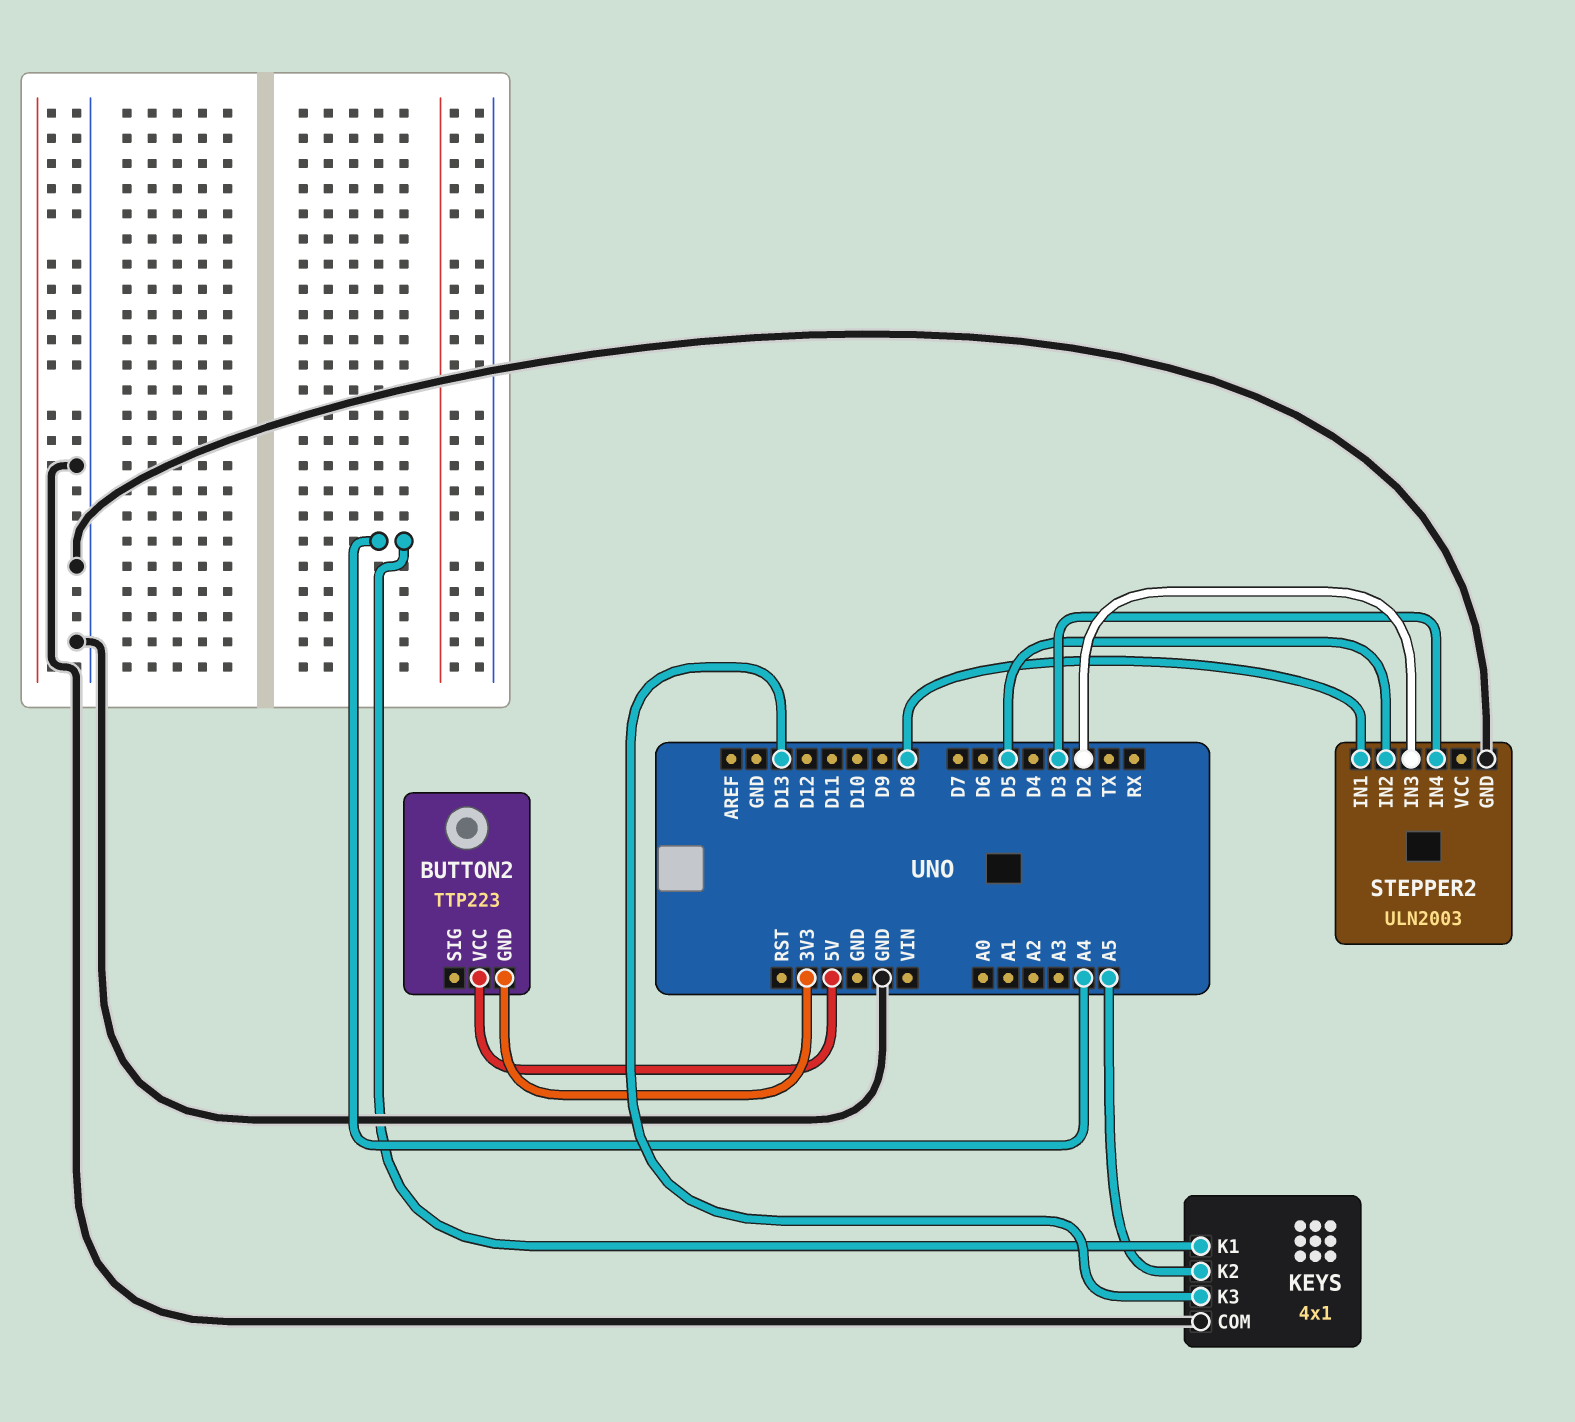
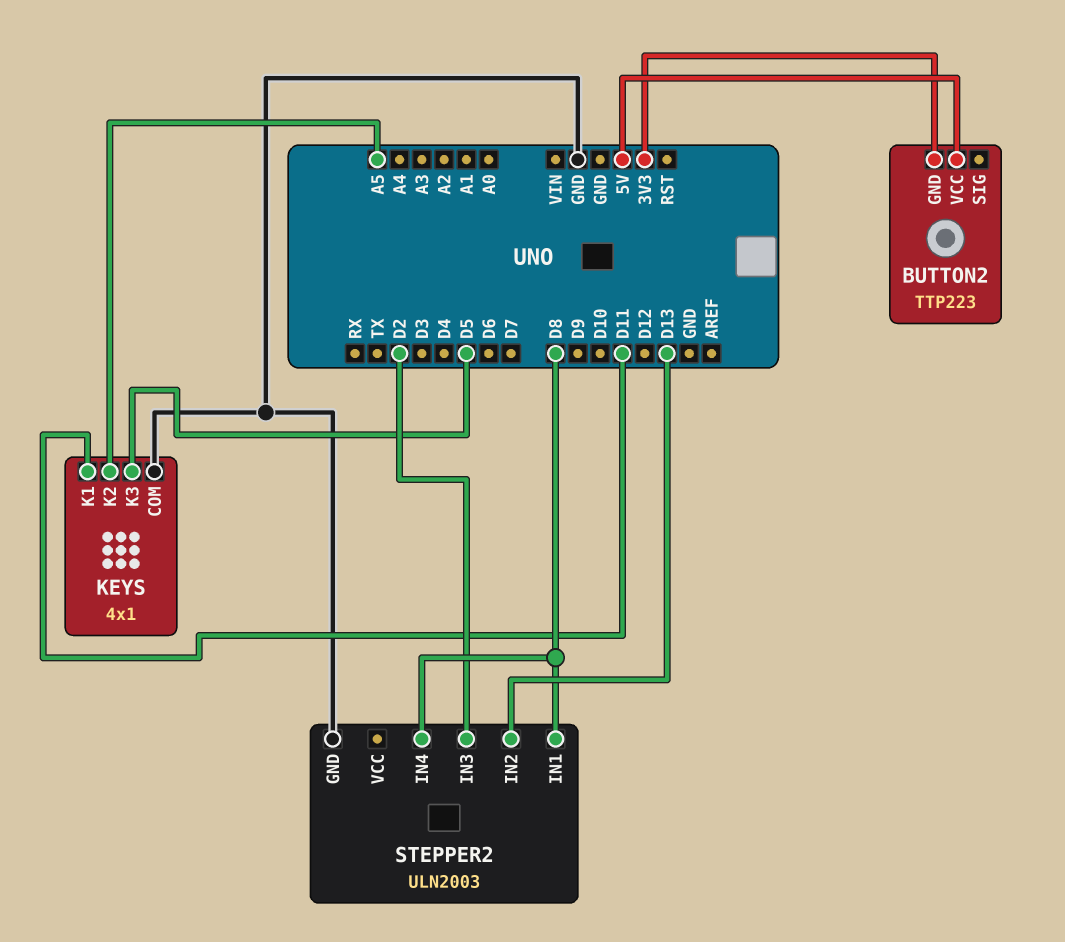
KEYS pin K1: A4 -> D11
KEYS pin K3: D13 -> D5
STEPPER2 pin IN2: D5 -> D13
STEPPER2 pin IN4: D3 -> D8

